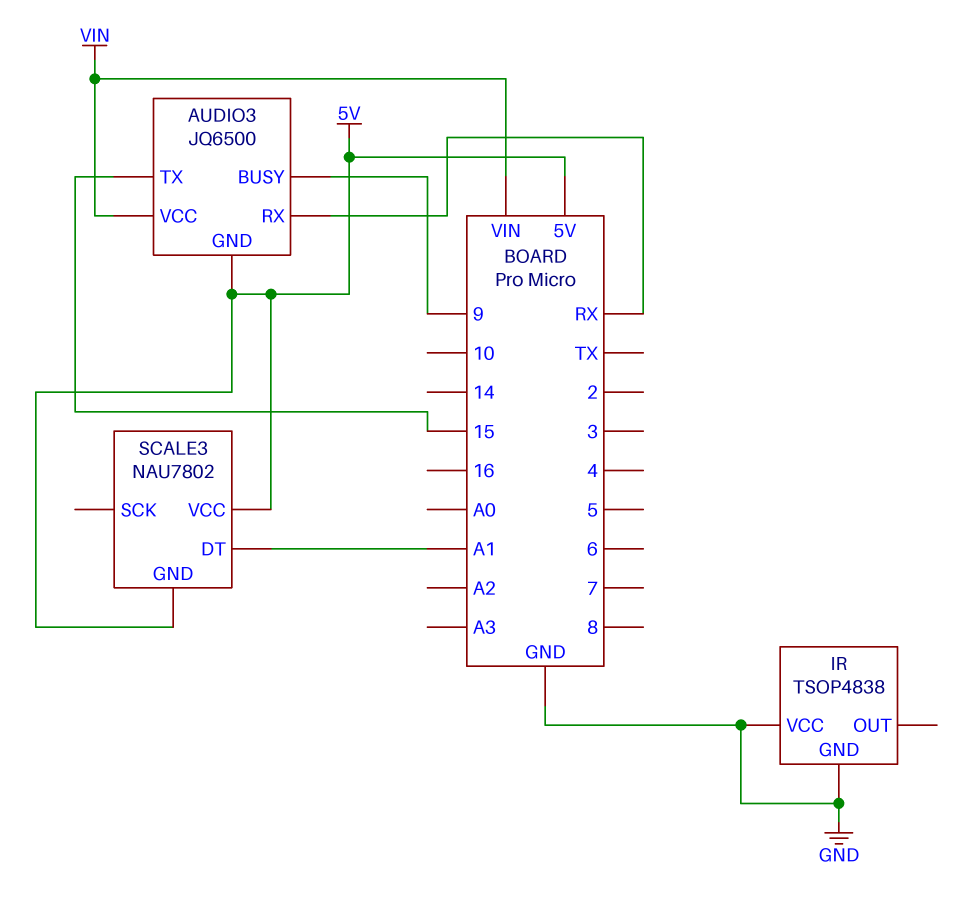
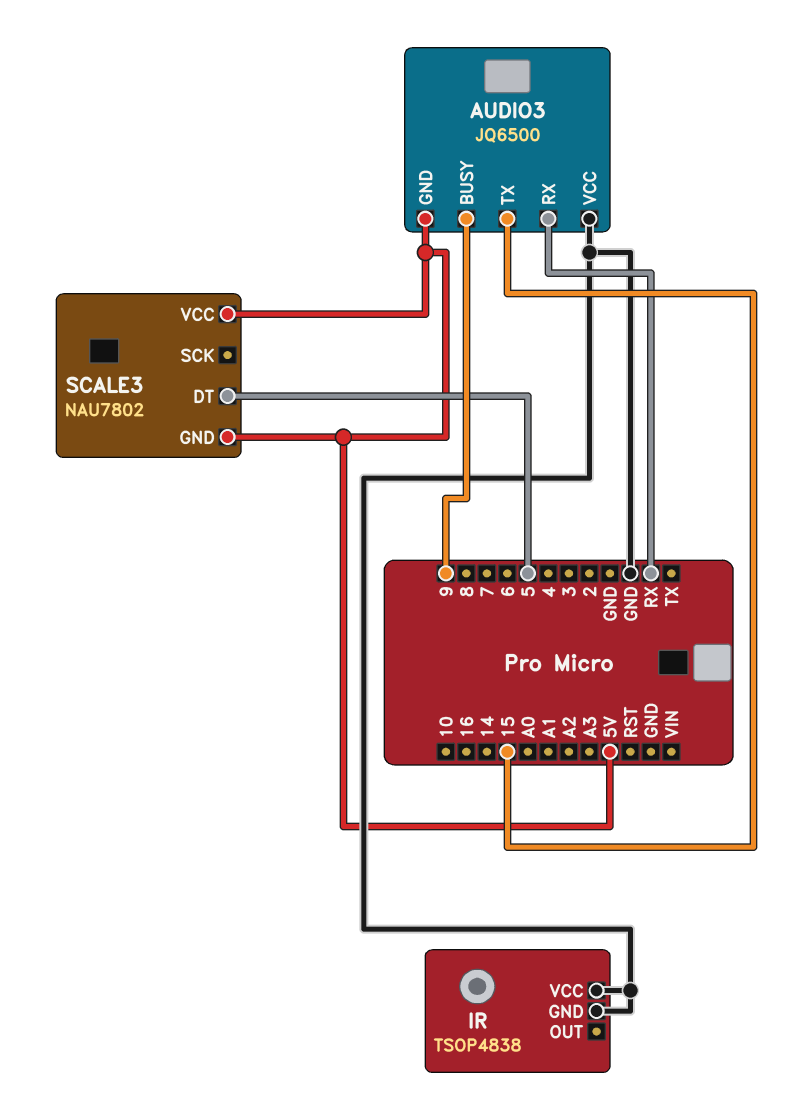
AUDIO3 pin VCC: VIN -> GND
SCALE3 pin DT: A1 -> 5

